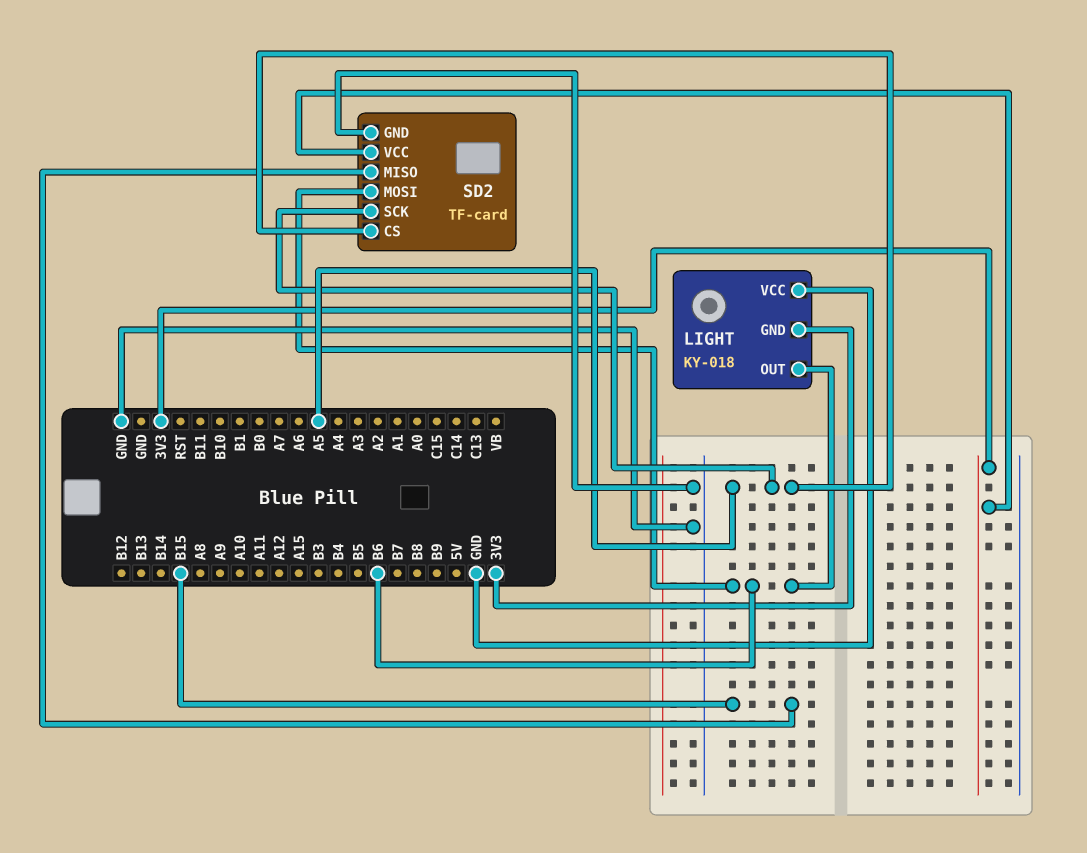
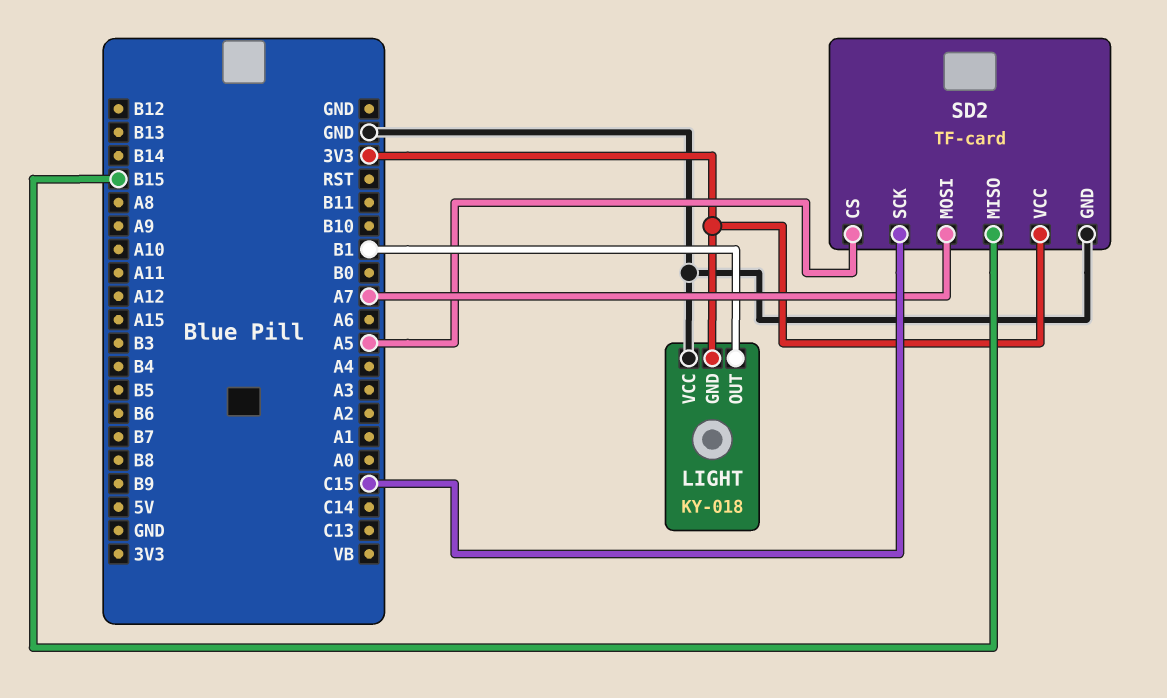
LIGHT pin OUT: B6 -> B1
SD2 pin MOSI: B6 -> A7
SD2 pin SCK: A5 -> C15

